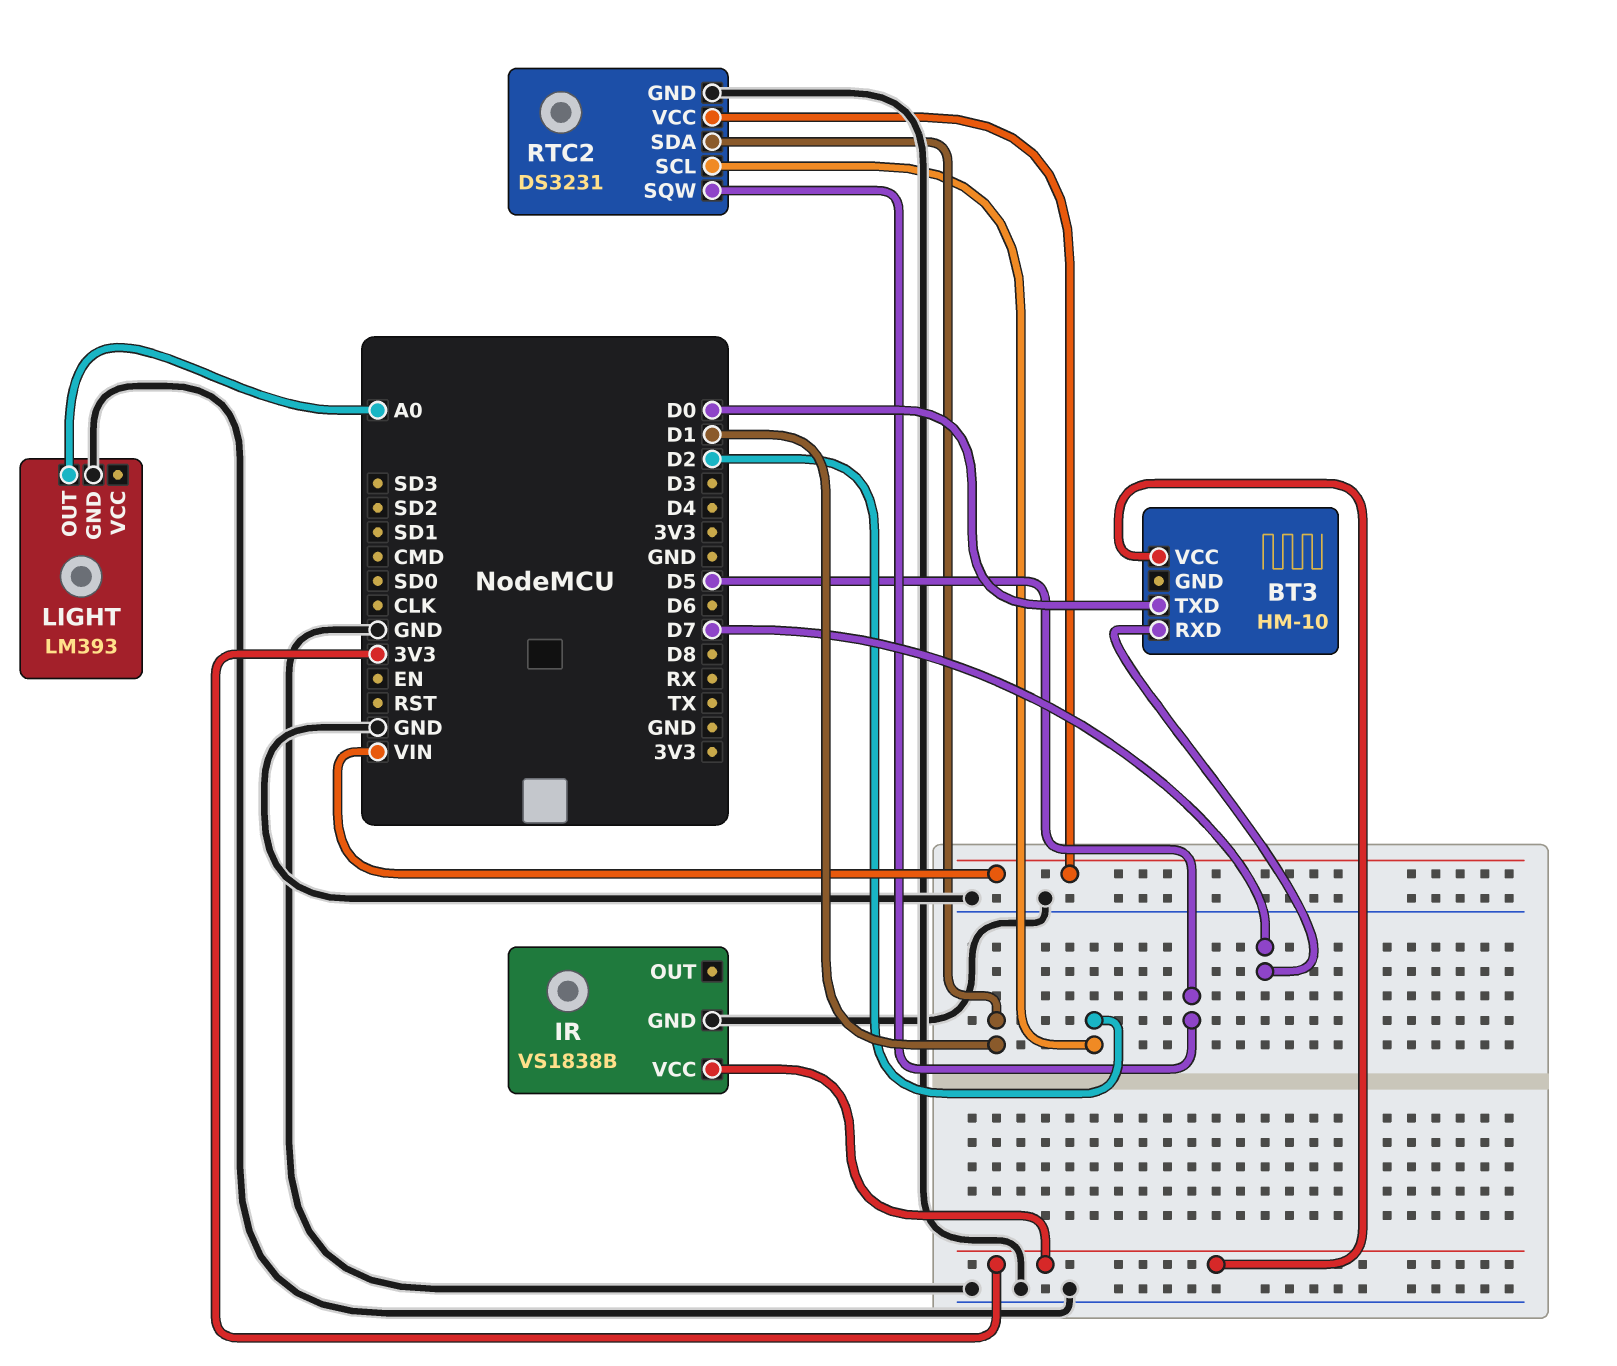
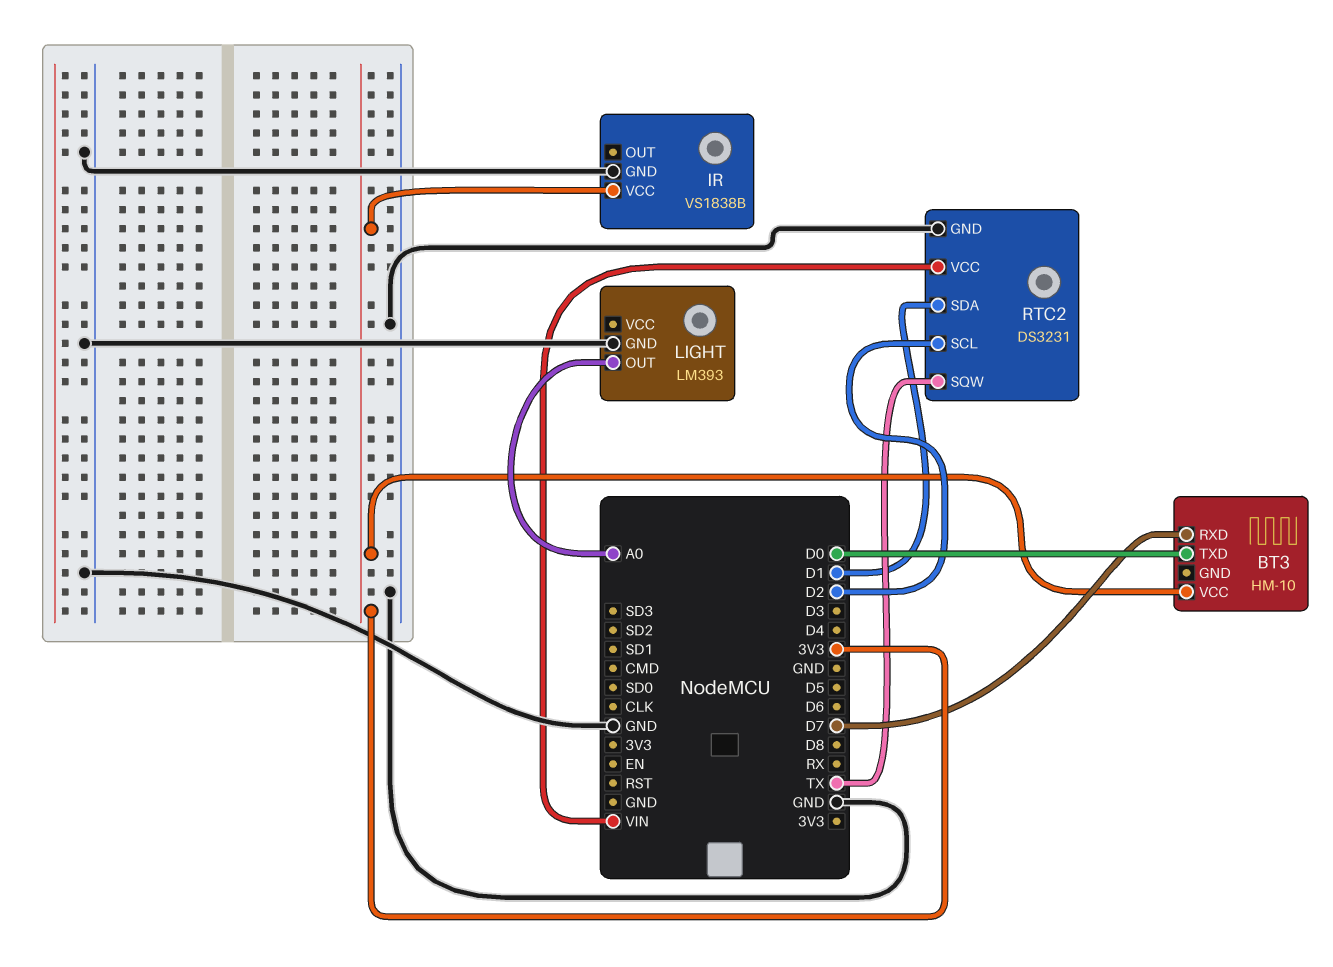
RTC2 pin SQW: D5 -> TX

